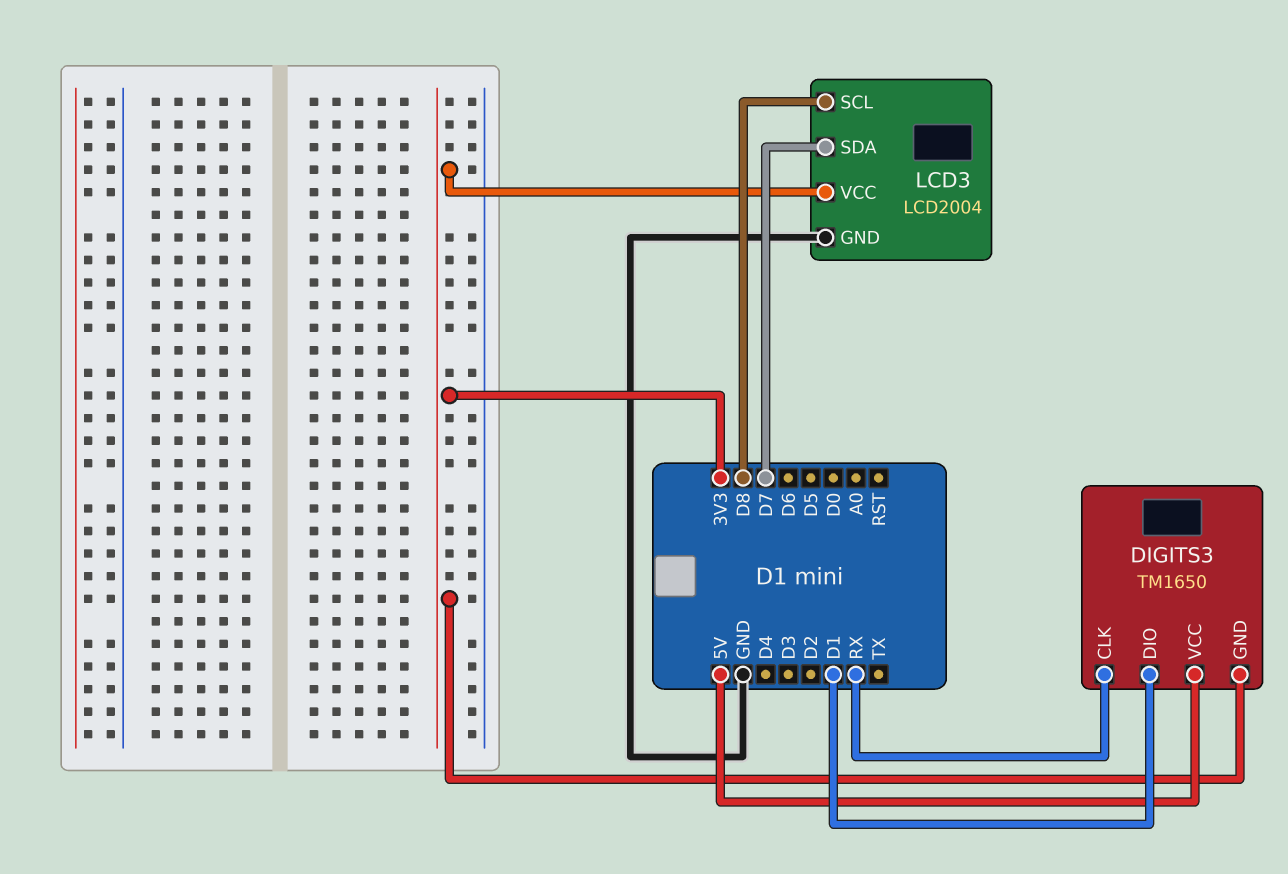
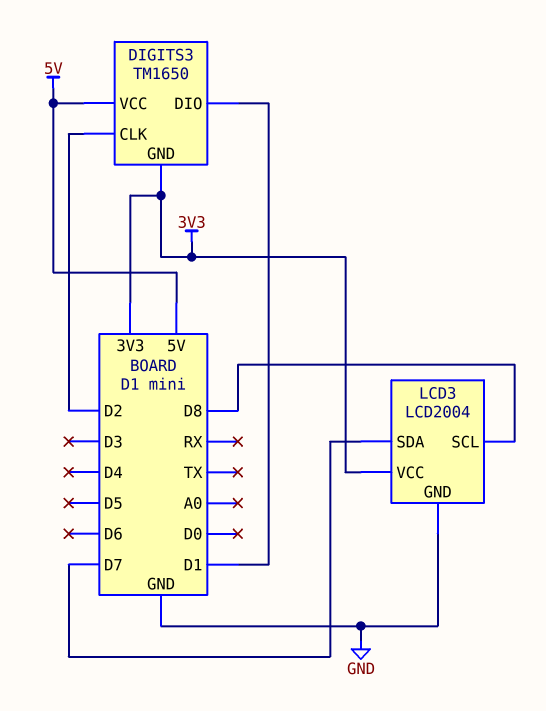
DIGITS3 pin CLK: RX -> D2

